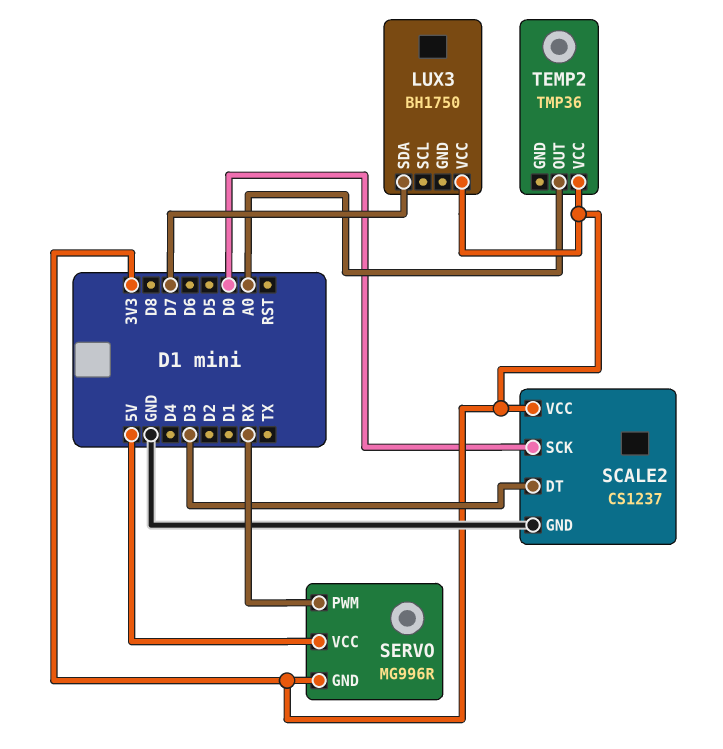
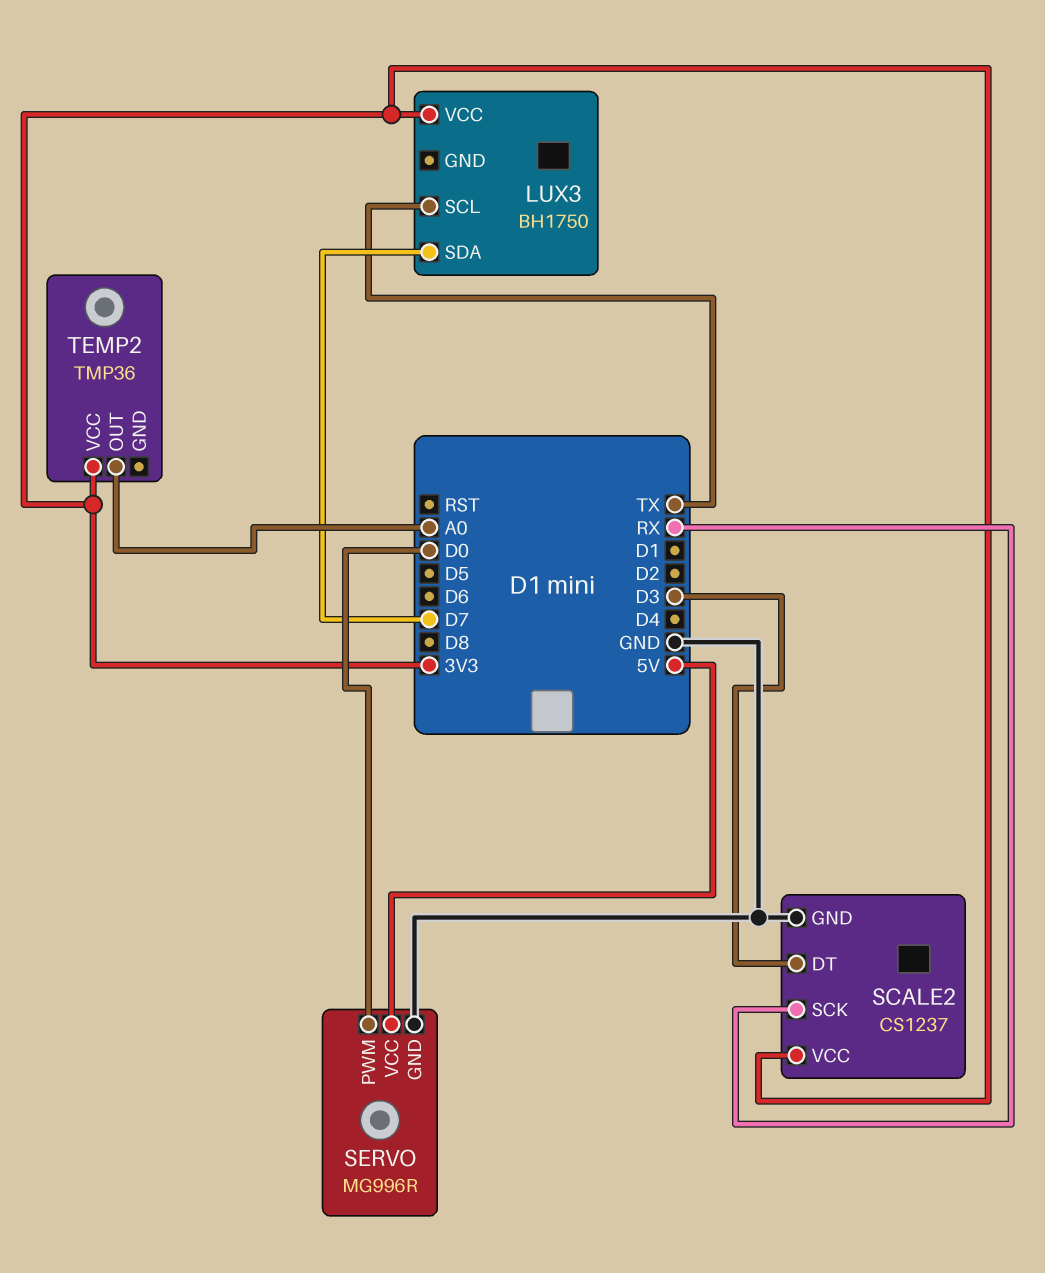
LUX3 pin SCL: none -> TX
SCALE2 pin SCK: D0 -> RX
SERVO pin GND: 3V3 -> GND
SERVO pin PWM: RX -> D0

